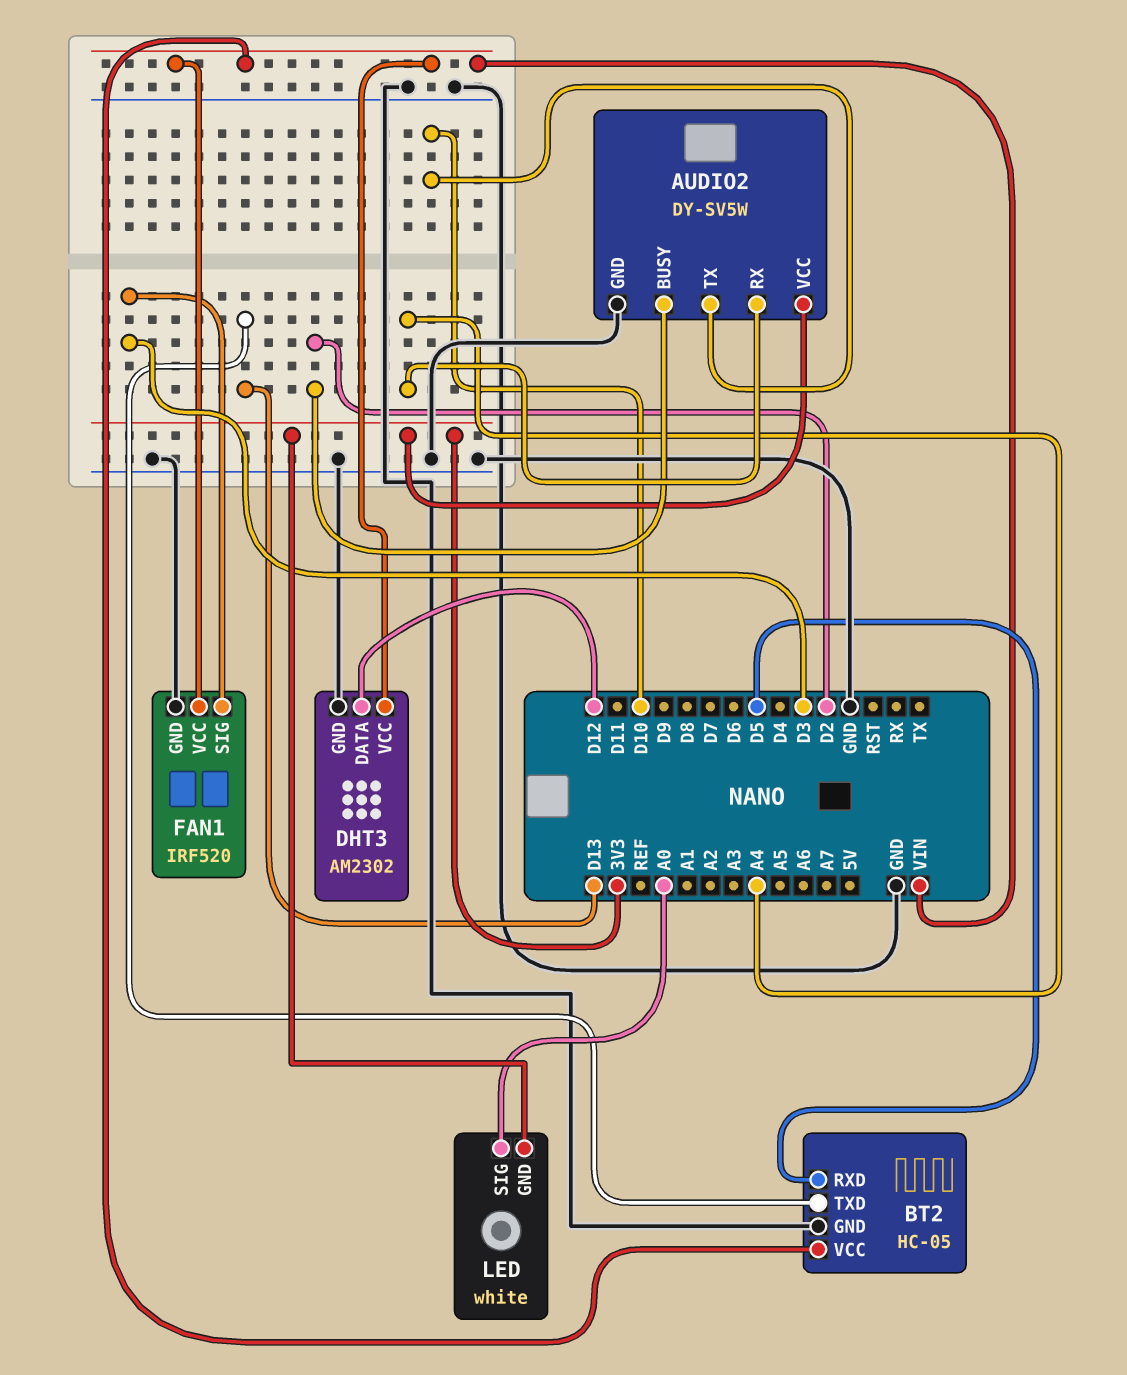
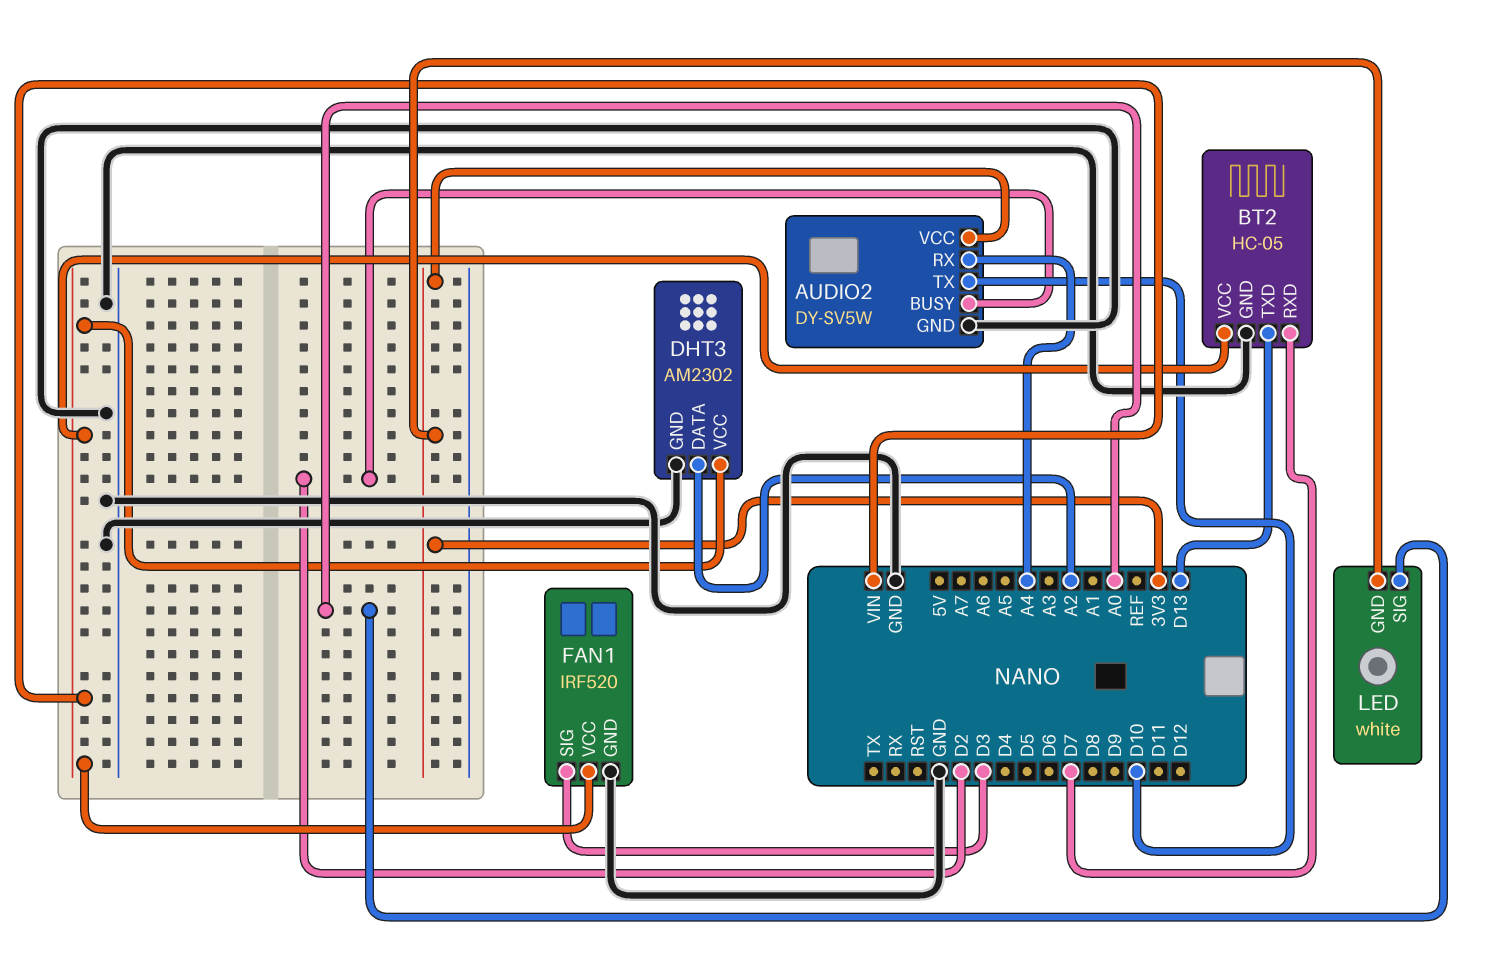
BT2 pin RXD: D5 -> D7
DHT3 pin DATA: D12 -> A2

